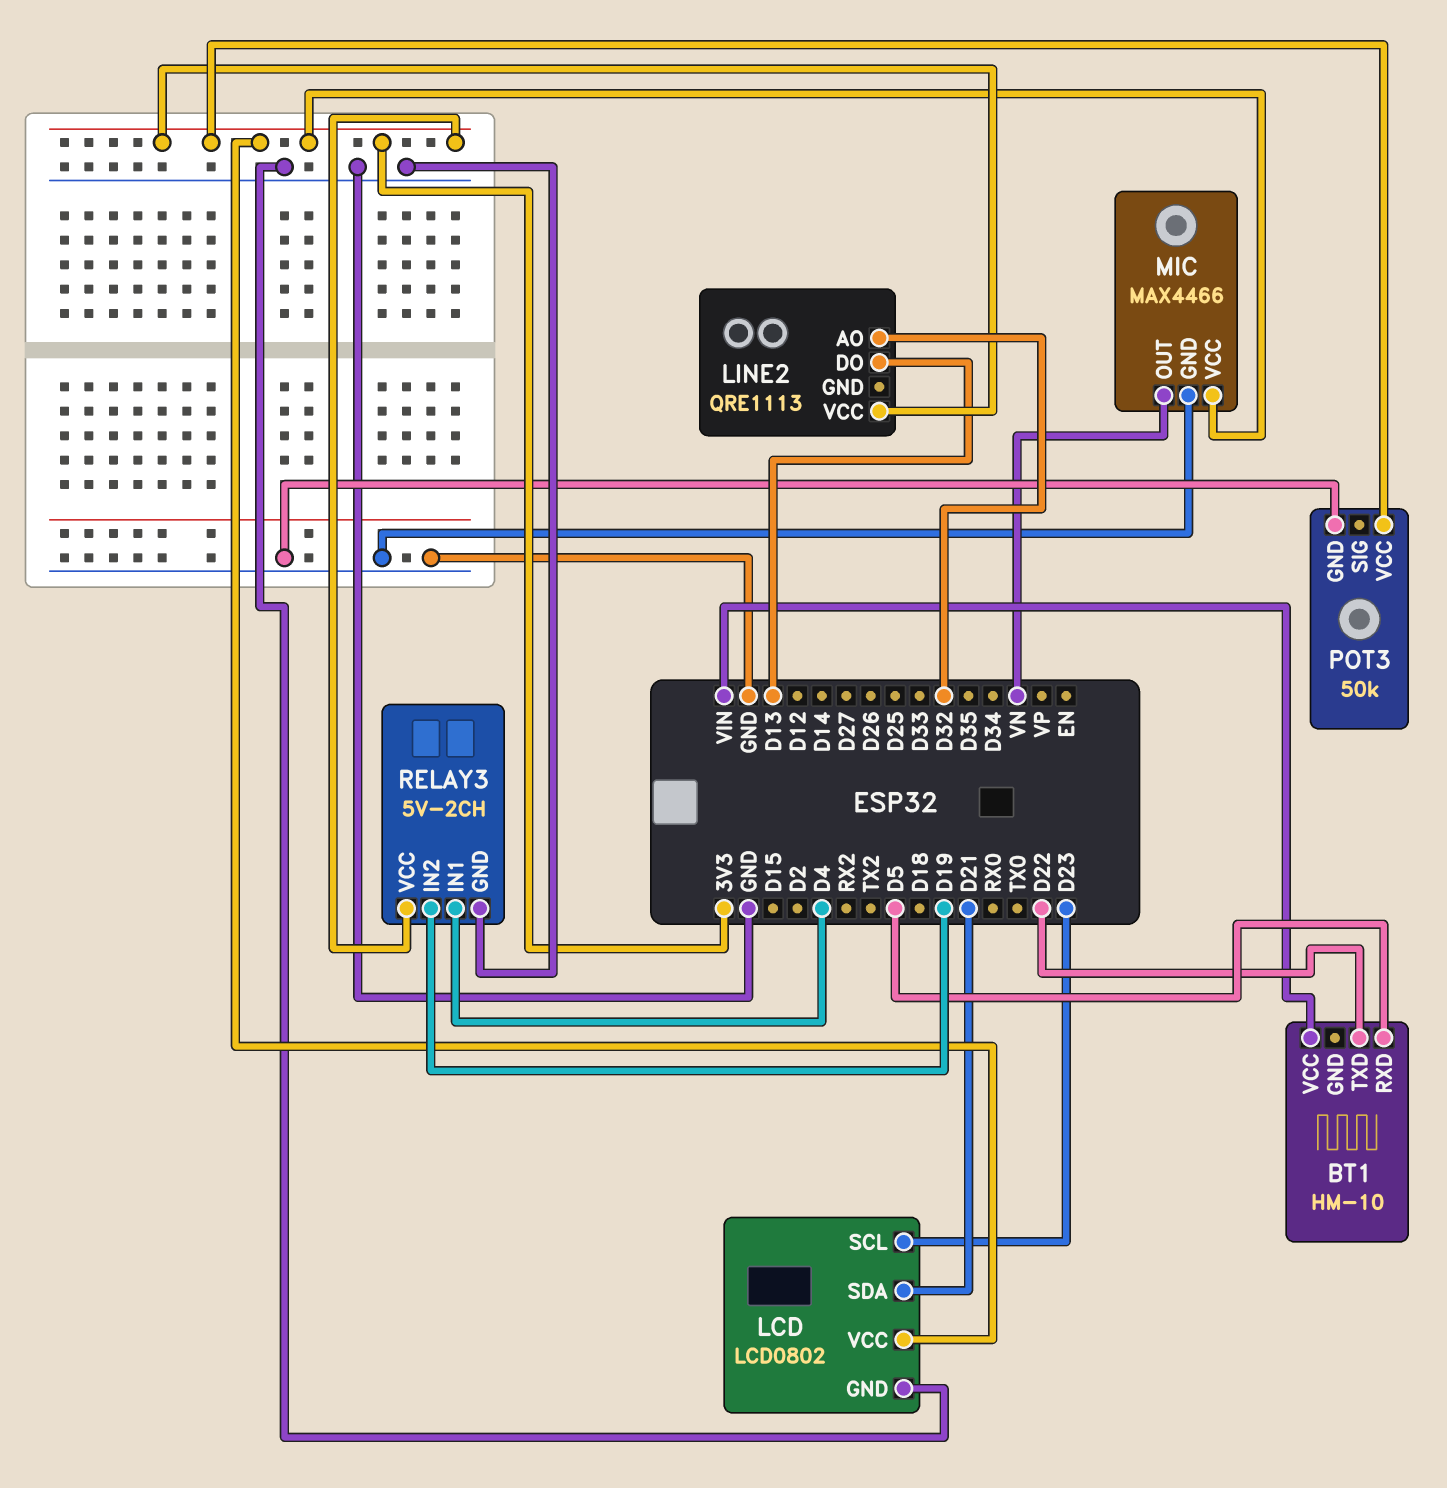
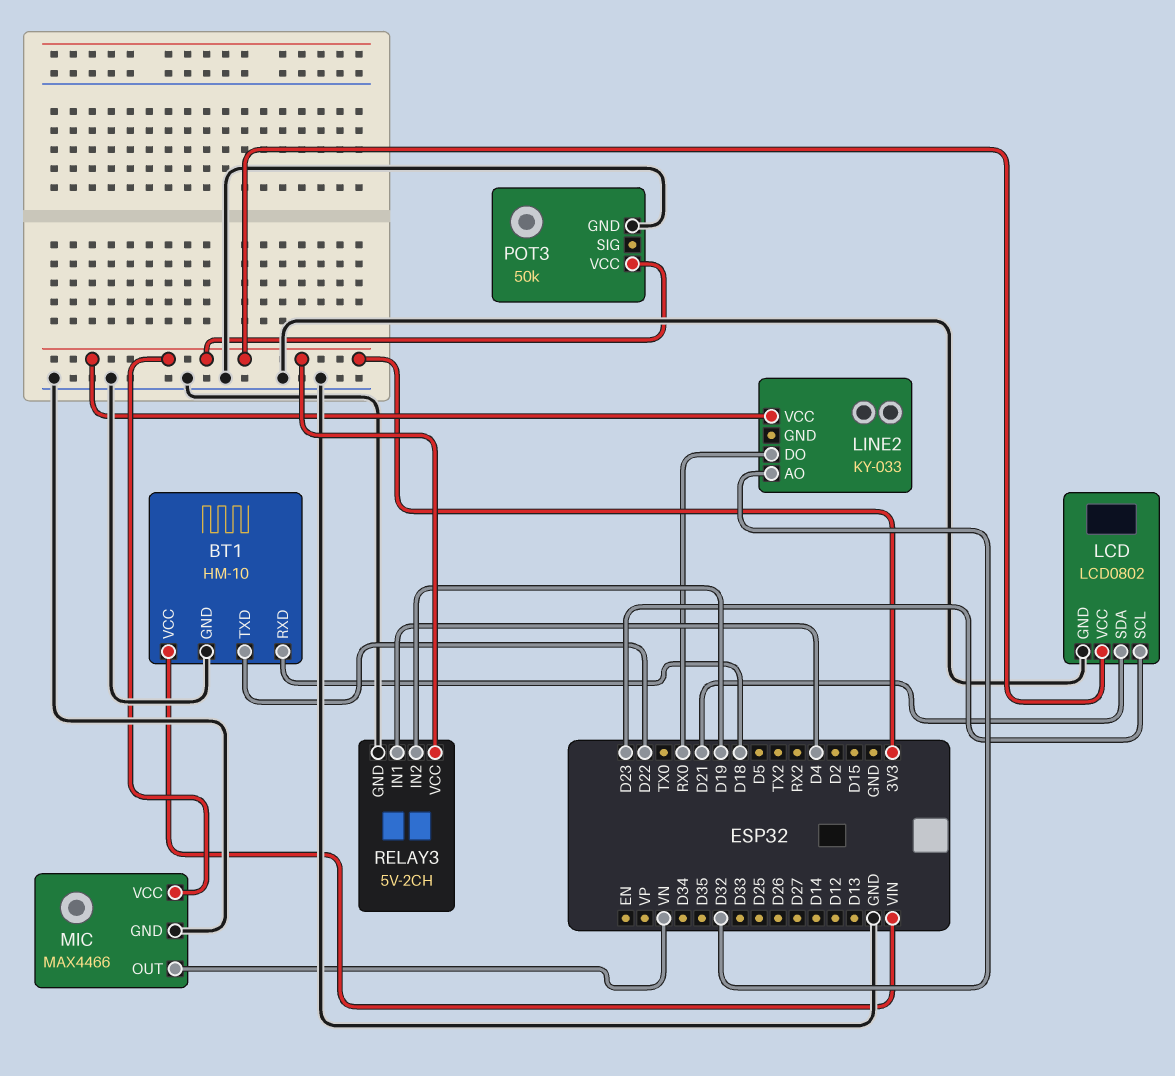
BT1 pin GND: none -> GND
BT1 pin RXD: D5 -> D18
LINE2: QRE1113 -> KY-033
LINE2 pin DO: D13 -> RX0

